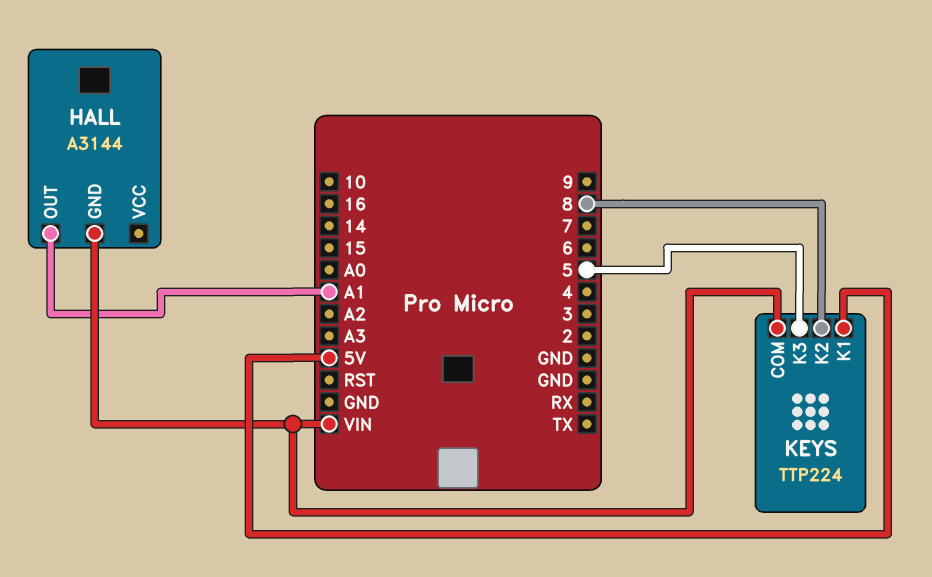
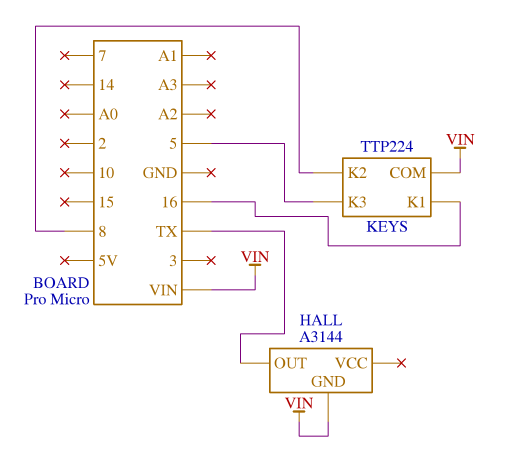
HALL pin OUT: A1 -> TX
KEYS pin K1: 5V -> 16

